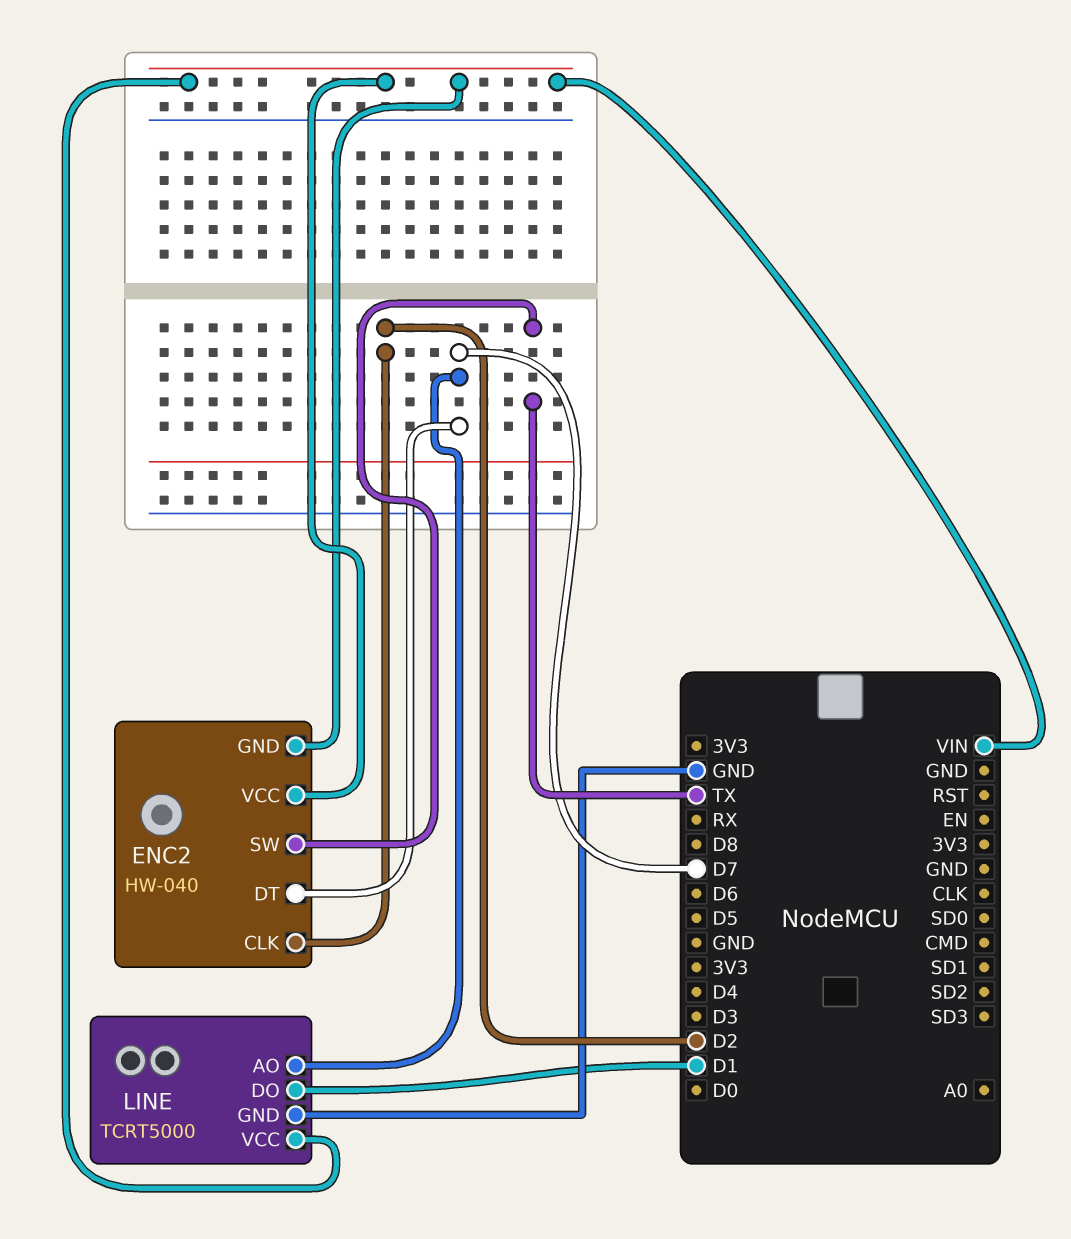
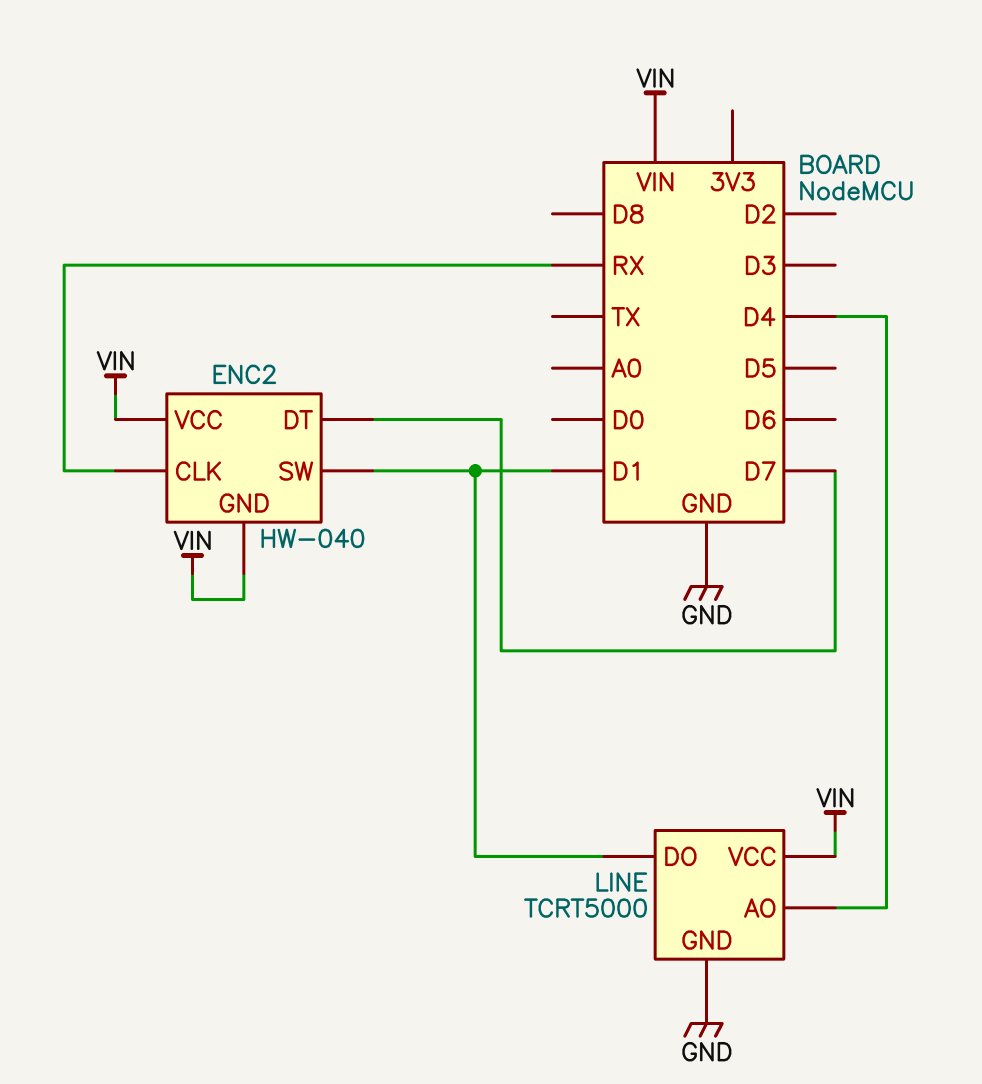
ENC2 pin CLK: D2 -> RX
ENC2 pin SW: TX -> D1
LINE pin AO: D7 -> D4

